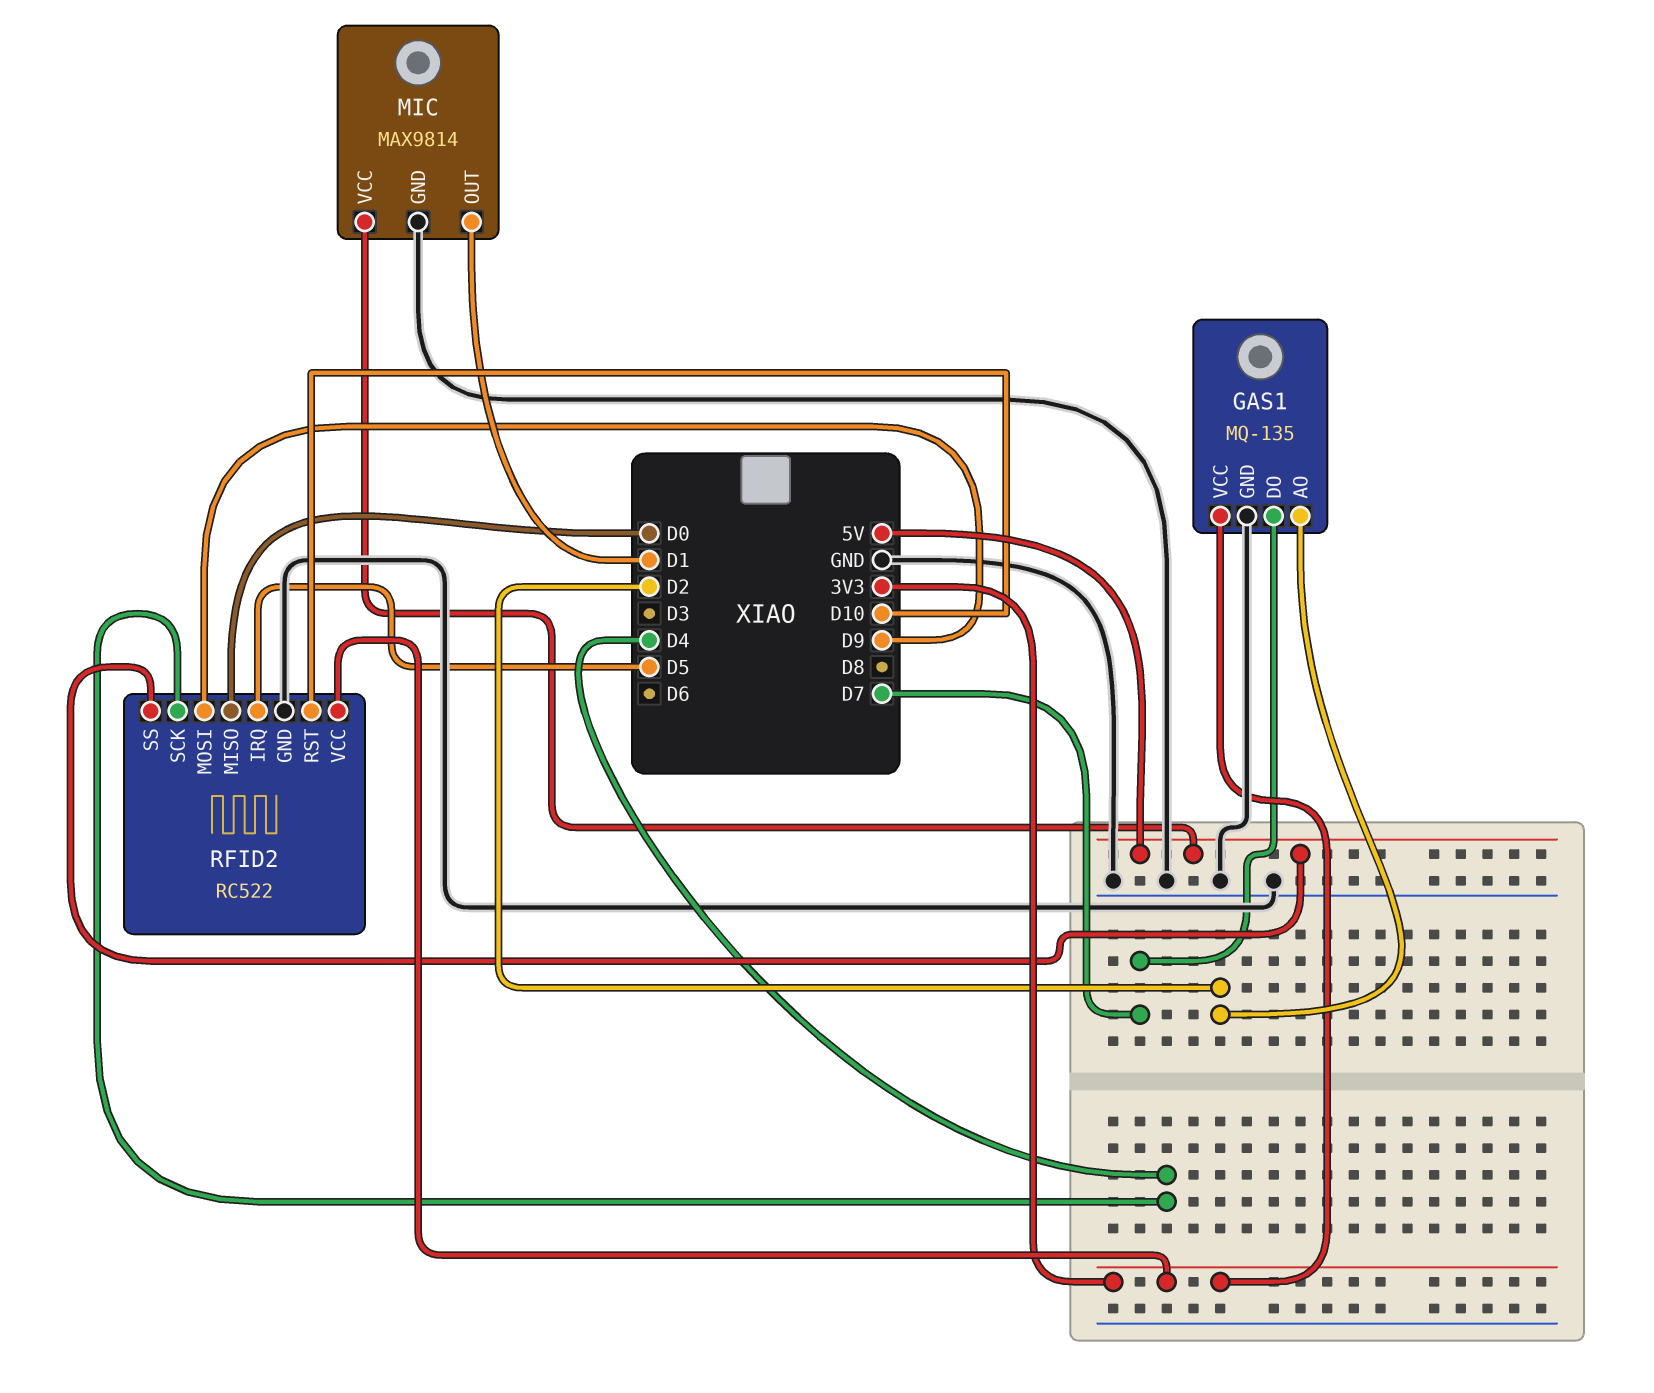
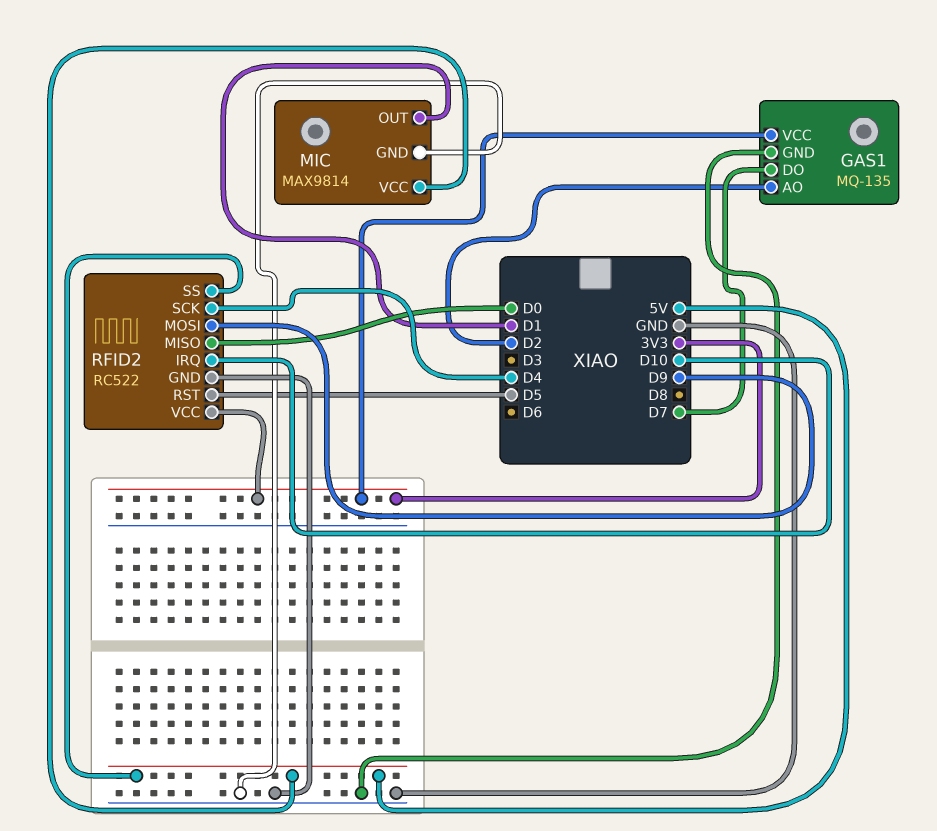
RFID2 pin IRQ: D5 -> D10
RFID2 pin RST: D10 -> D5

